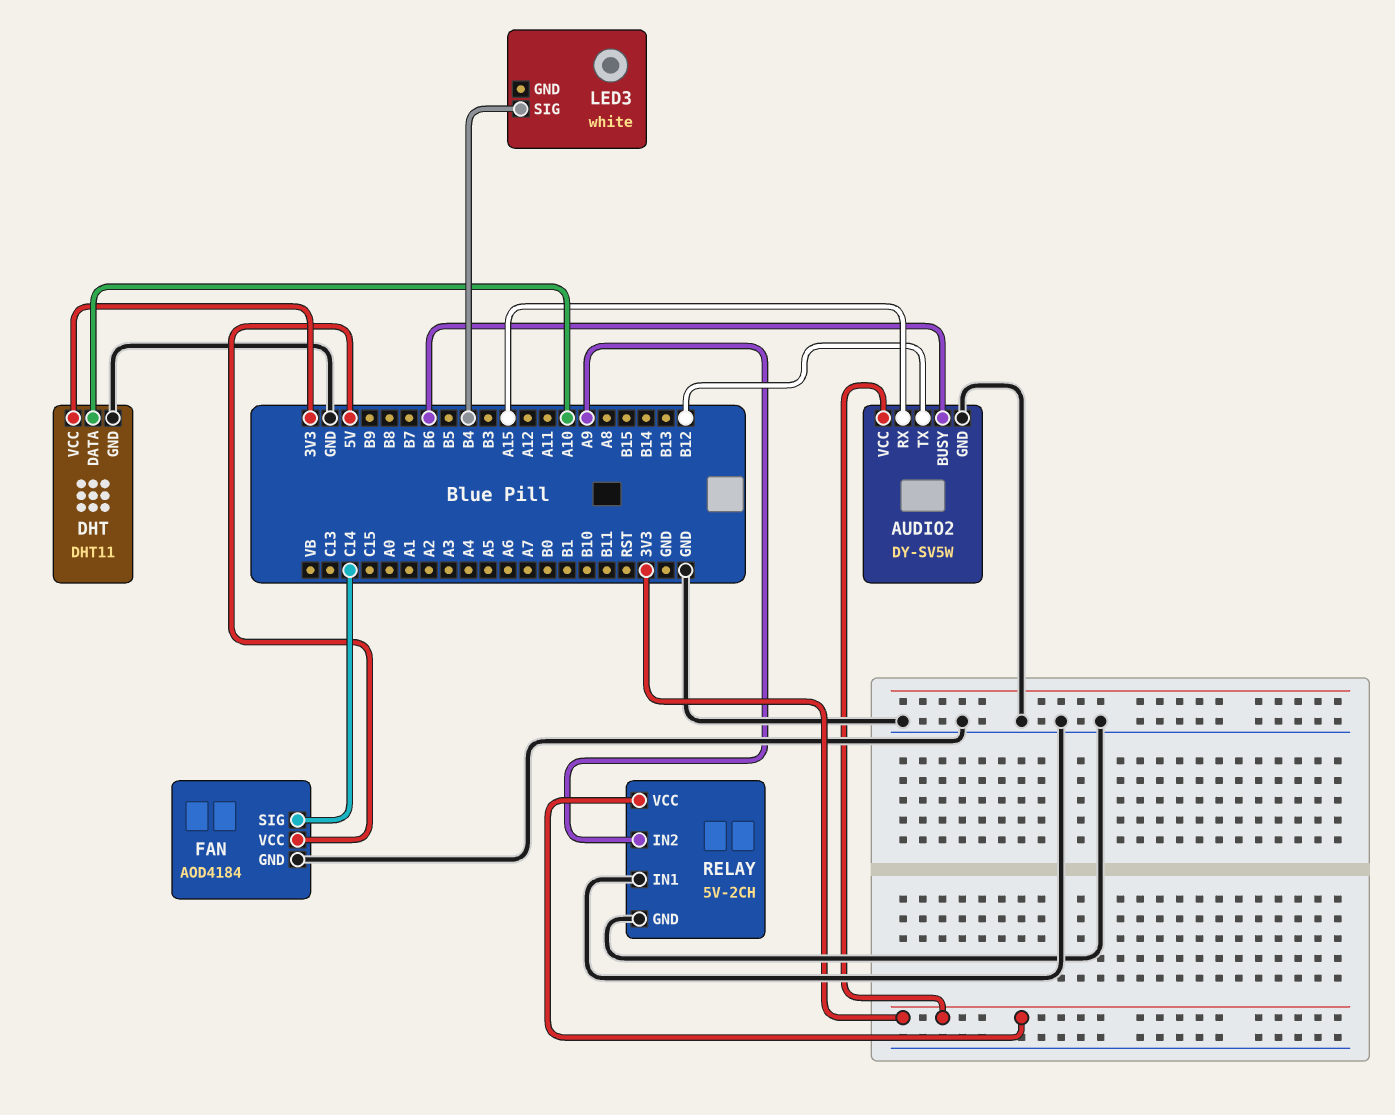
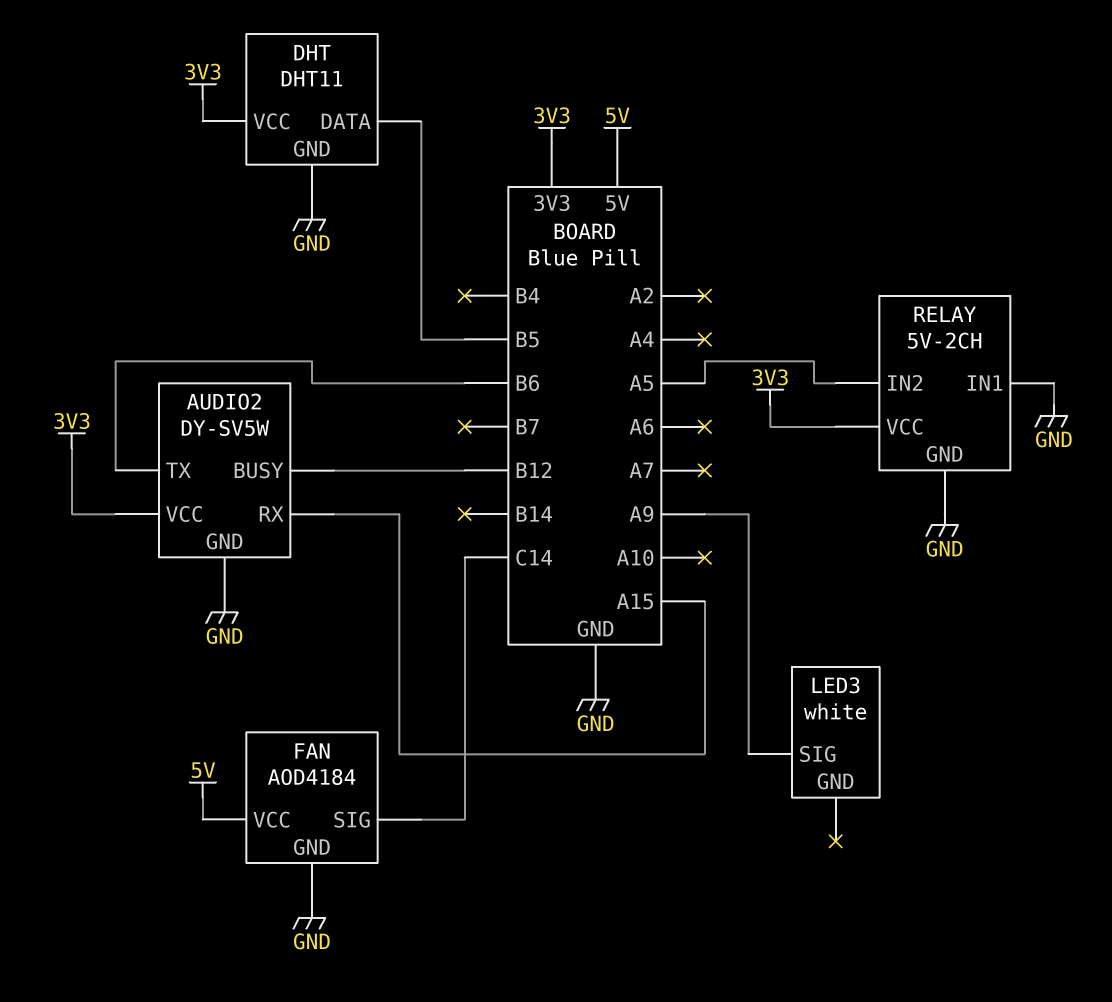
AUDIO2 pin BUSY: B6 -> B12
AUDIO2 pin TX: B12 -> B6
DHT pin DATA: A10 -> B5
LED3 pin SIG: B4 -> A9
RELAY pin IN2: A9 -> A5

